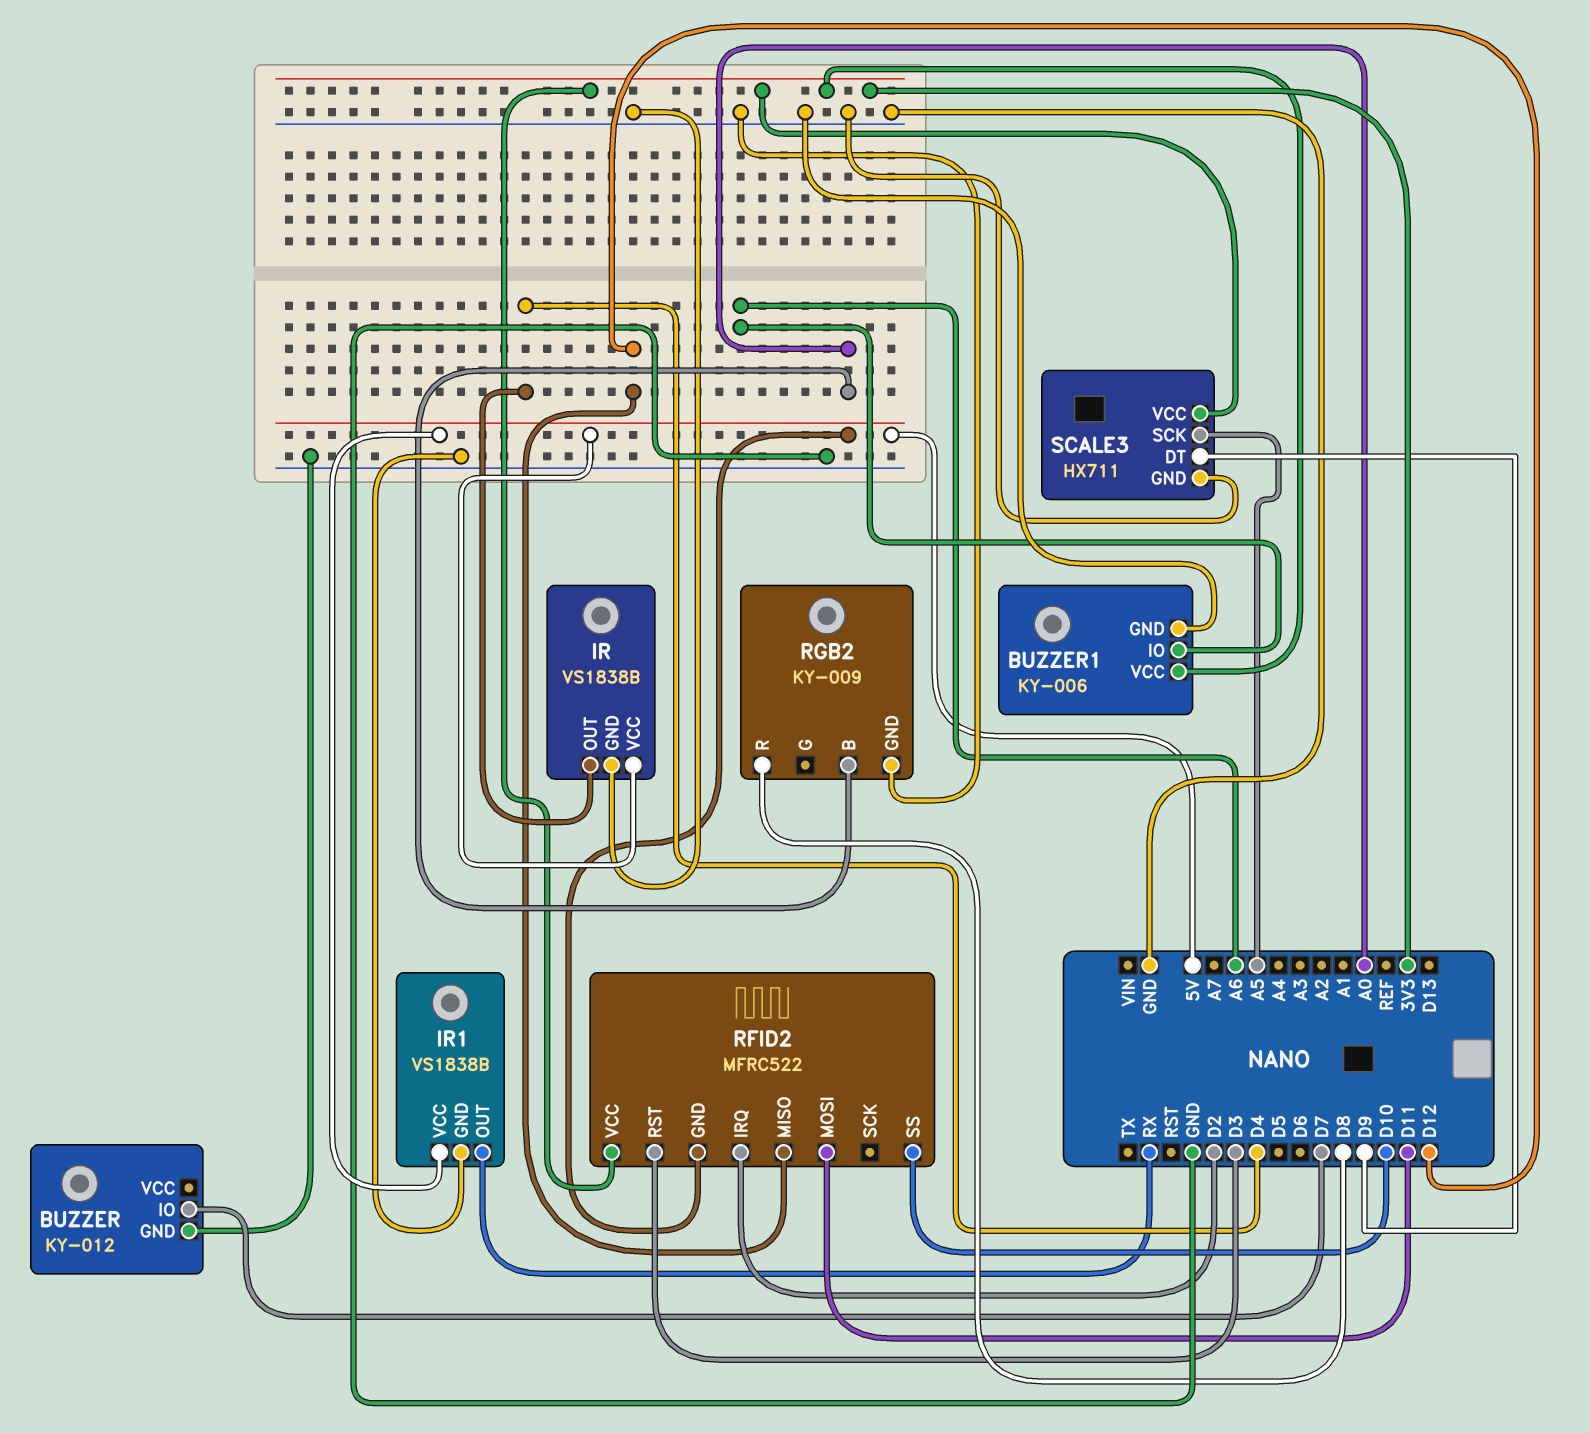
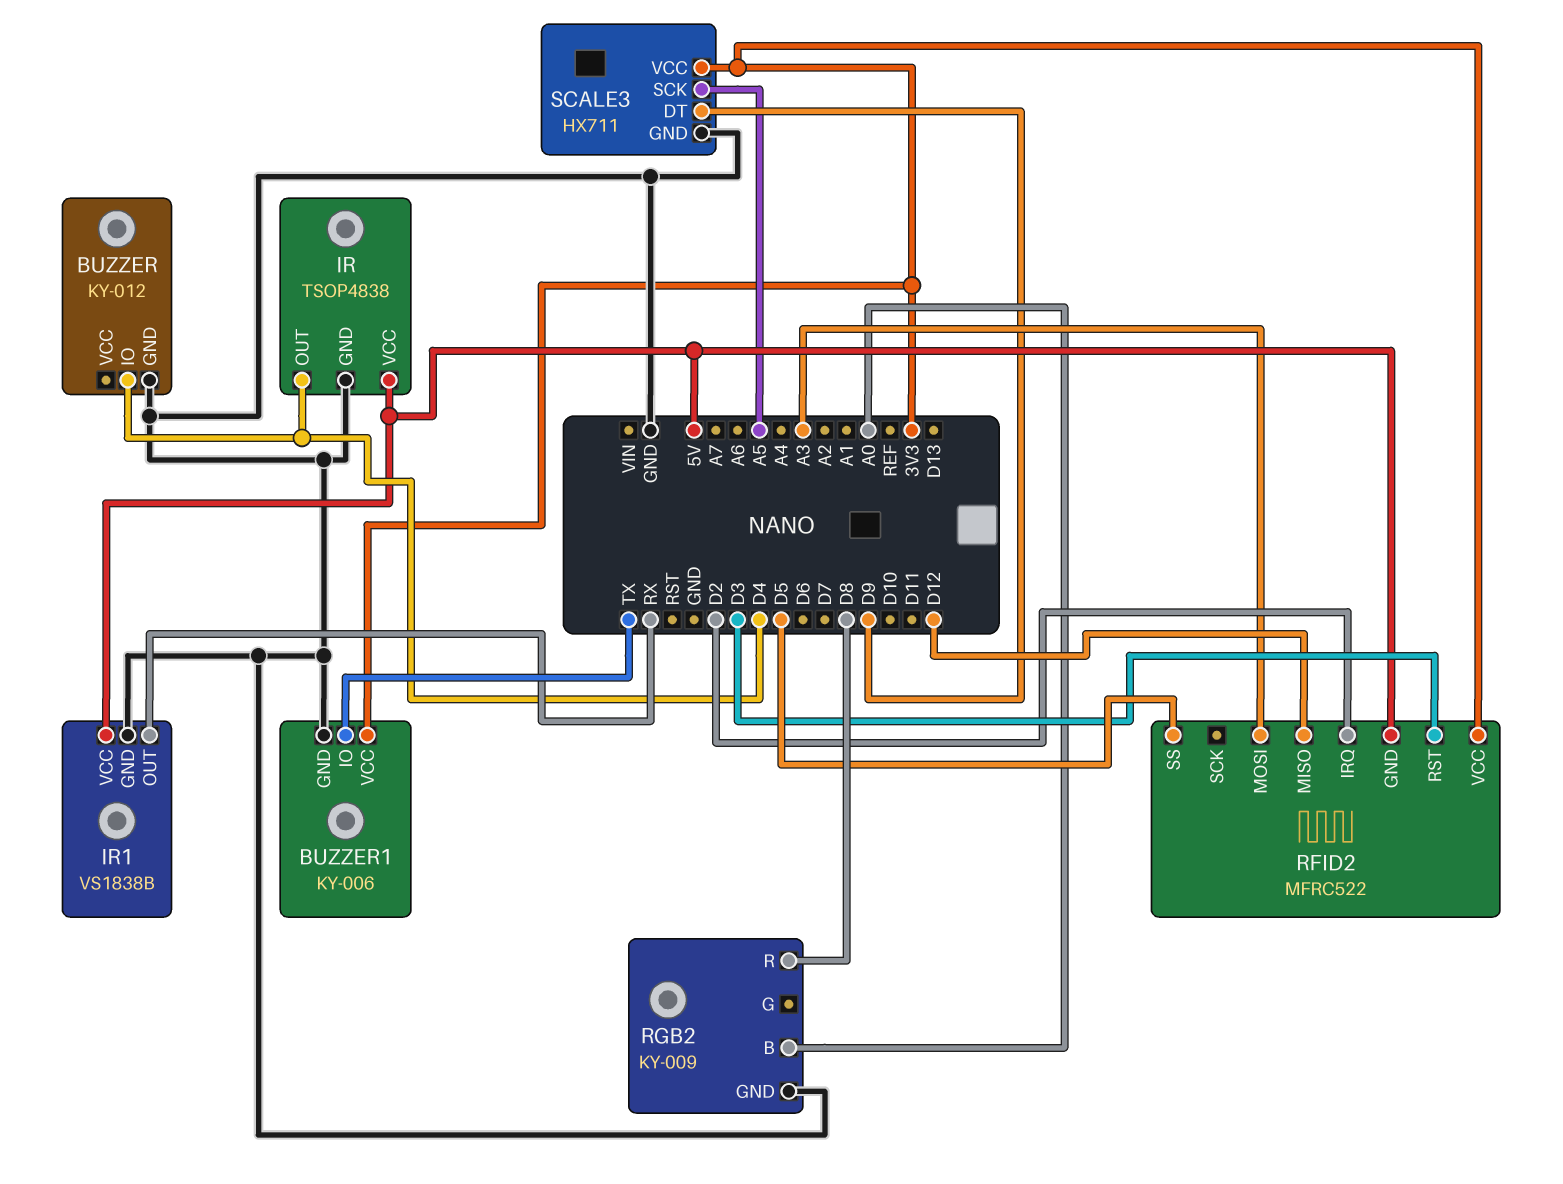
BUZZER pin IO: D7 -> D4
BUZZER1 pin IO: A6 -> TX
IR: VS1838B -> TSOP4838
RFID2 pin MOSI: D11 -> A3
RFID2 pin SS: D10 -> D5

